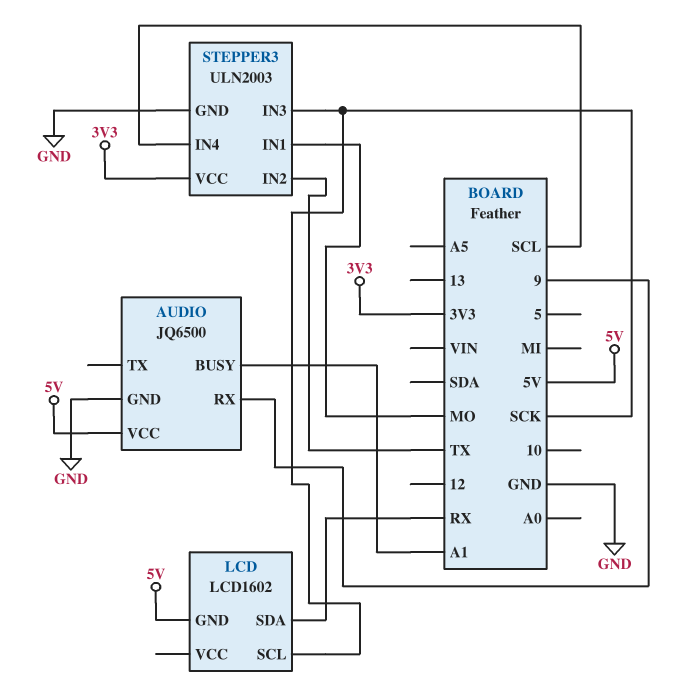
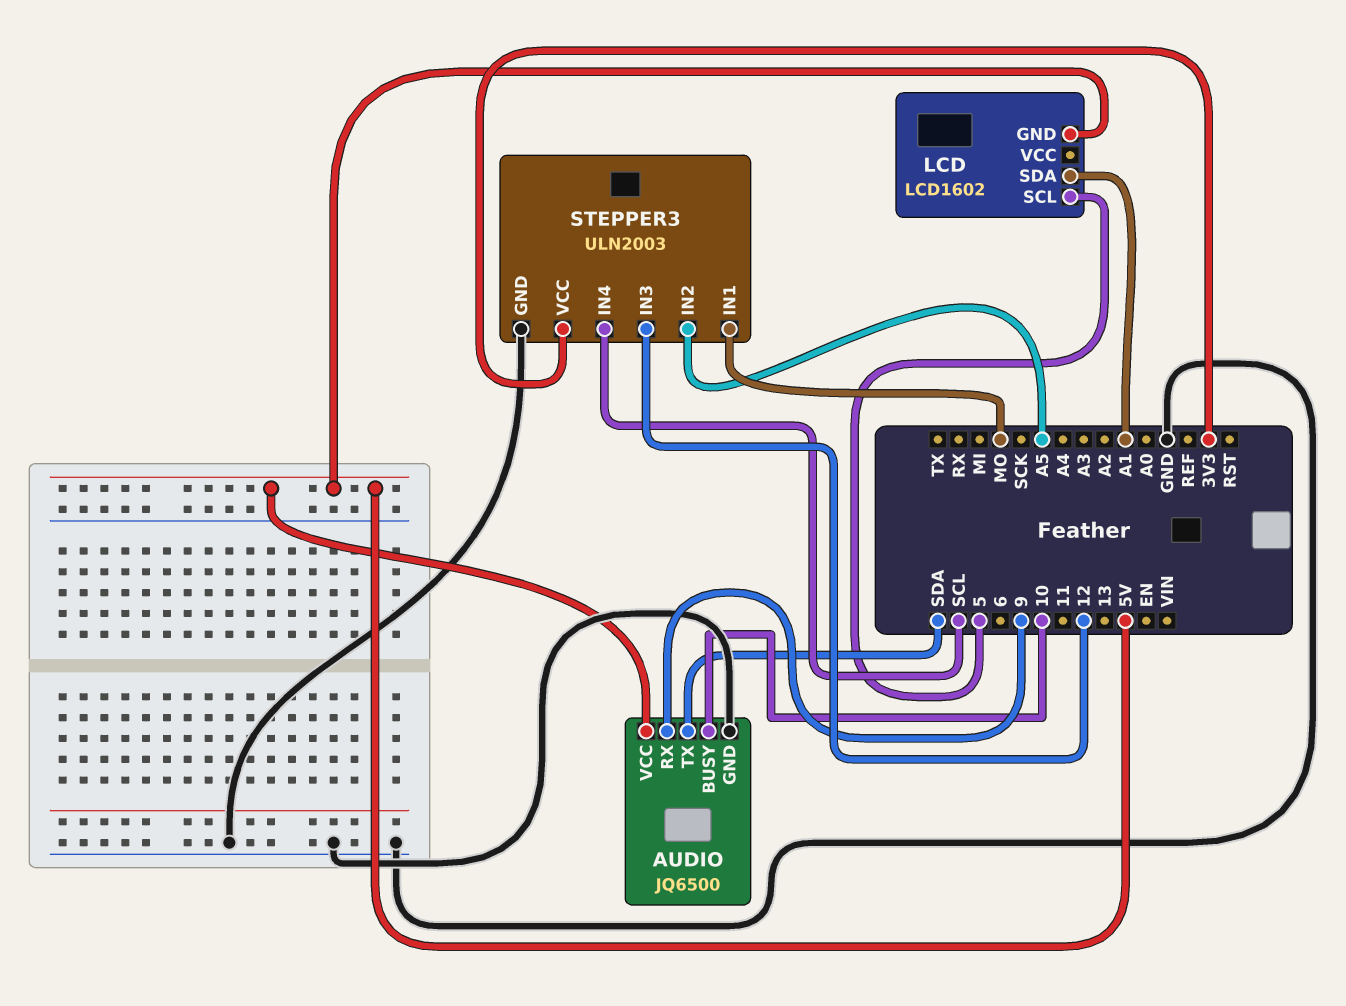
AUDIO pin BUSY: A1 -> 10
AUDIO pin TX: none -> SDA
LCD pin SCL: SCK -> 5
LCD pin SDA: RX -> A1
STEPPER3 pin IN2: TX -> A5
STEPPER3 pin IN3: SCK -> 12

